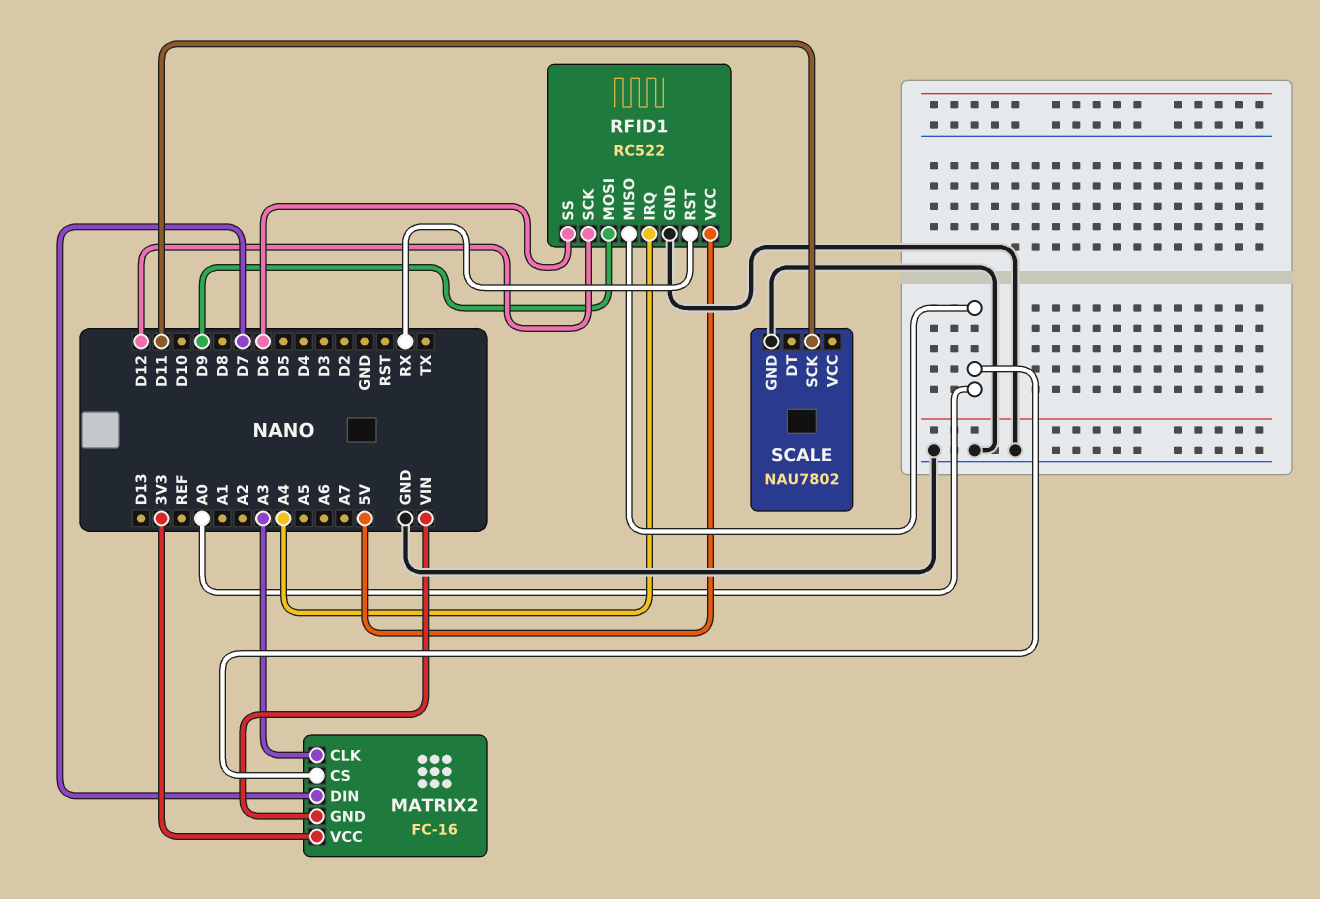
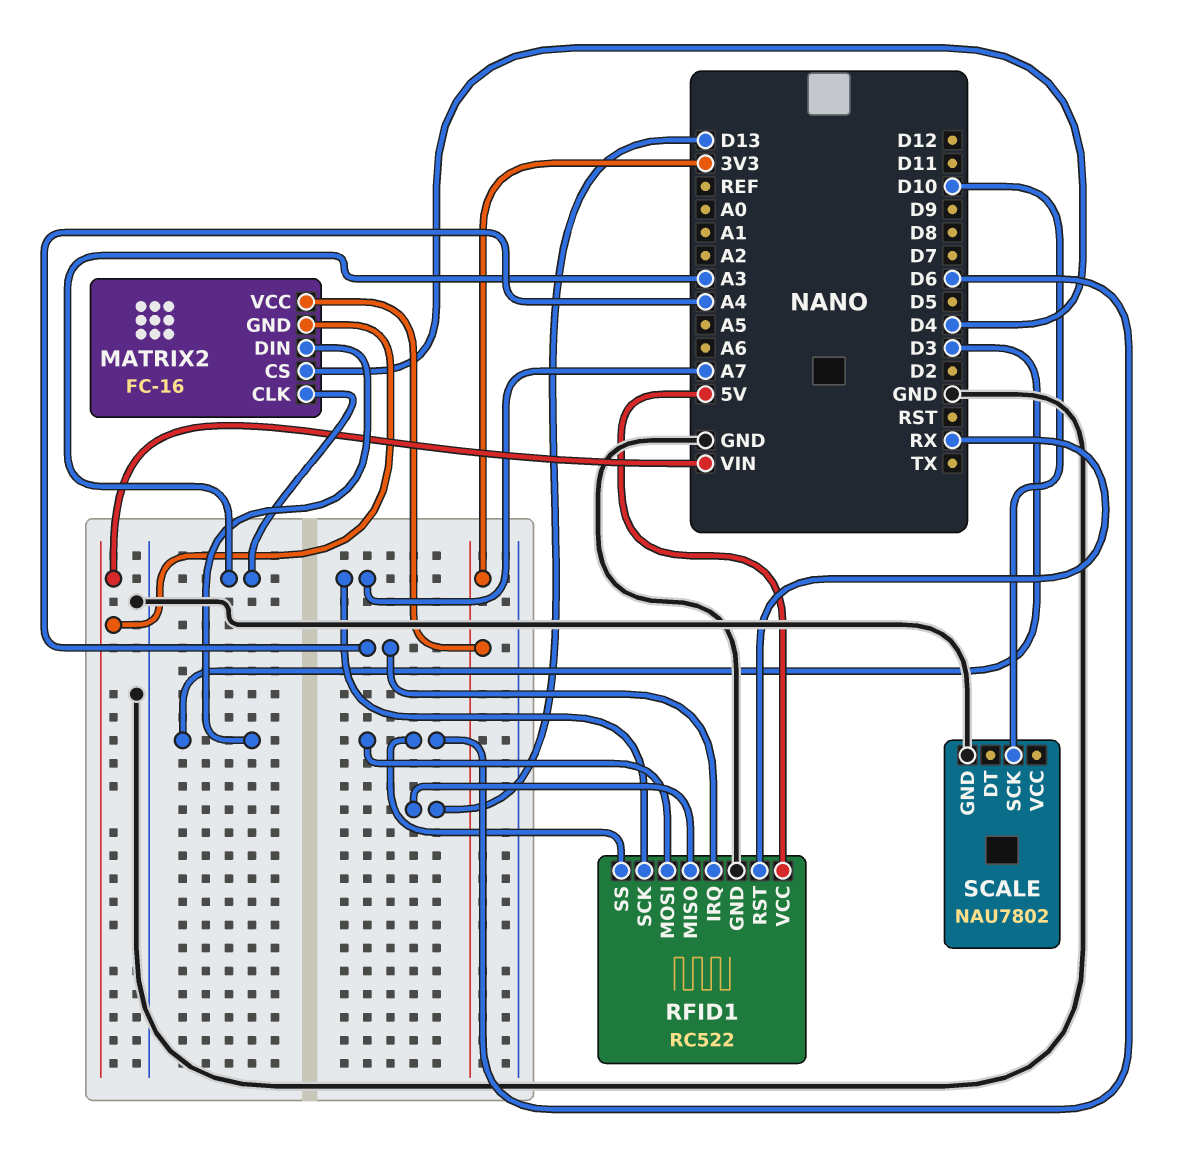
MATRIX2 pin CS: A0 -> D4
MATRIX2 pin DIN: D7 -> D3
RFID1 pin MISO: A0 -> D13
RFID1 pin MOSI: D9 -> D6
RFID1 pin SCK: D12 -> A7
SCALE pin SCK: D11 -> D10

